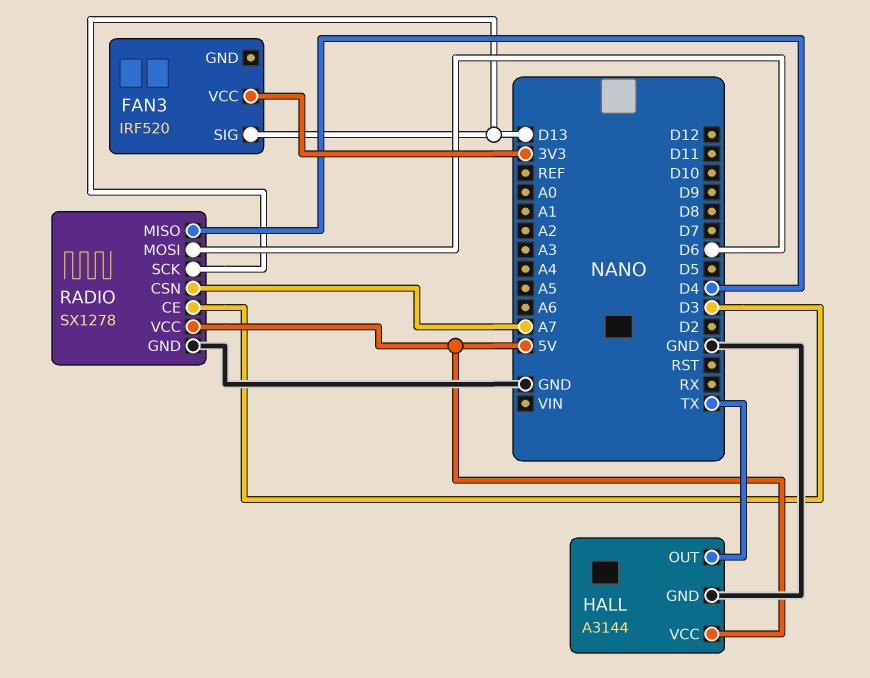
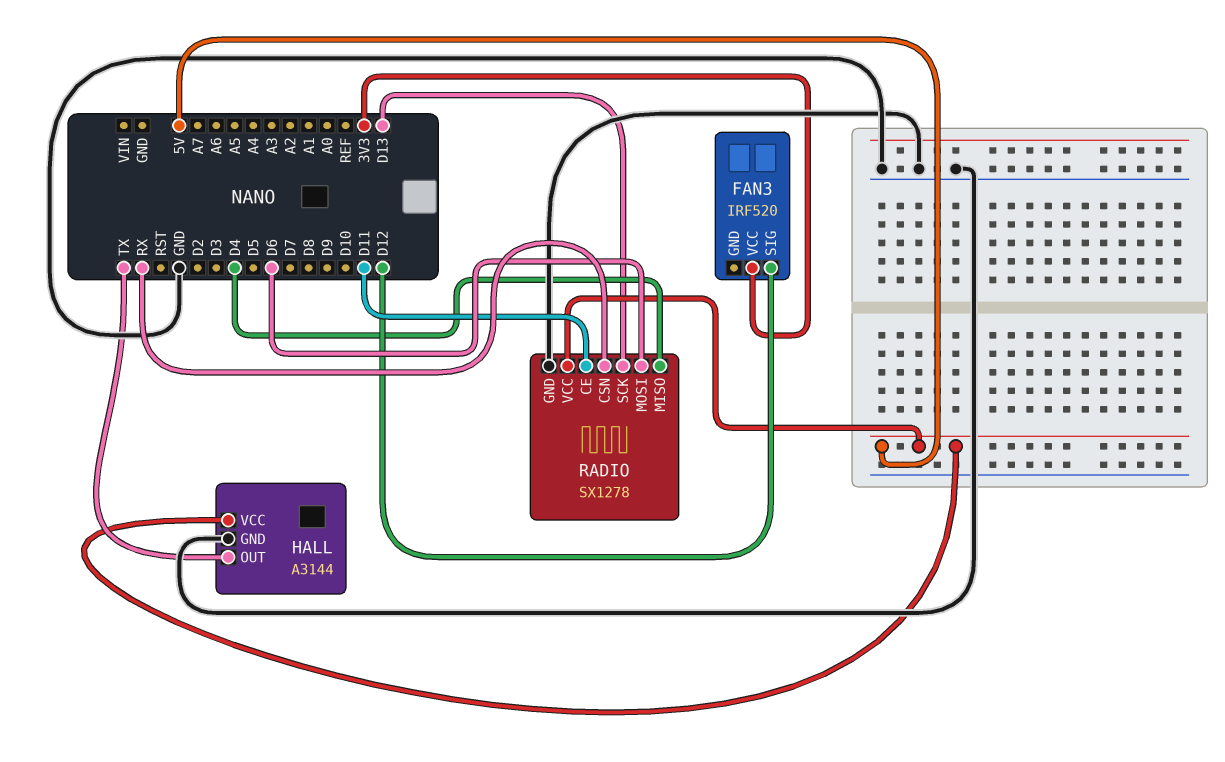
FAN3 pin SIG: D13 -> D12
RADIO pin CE: D3 -> D11
RADIO pin CSN: A7 -> RX

